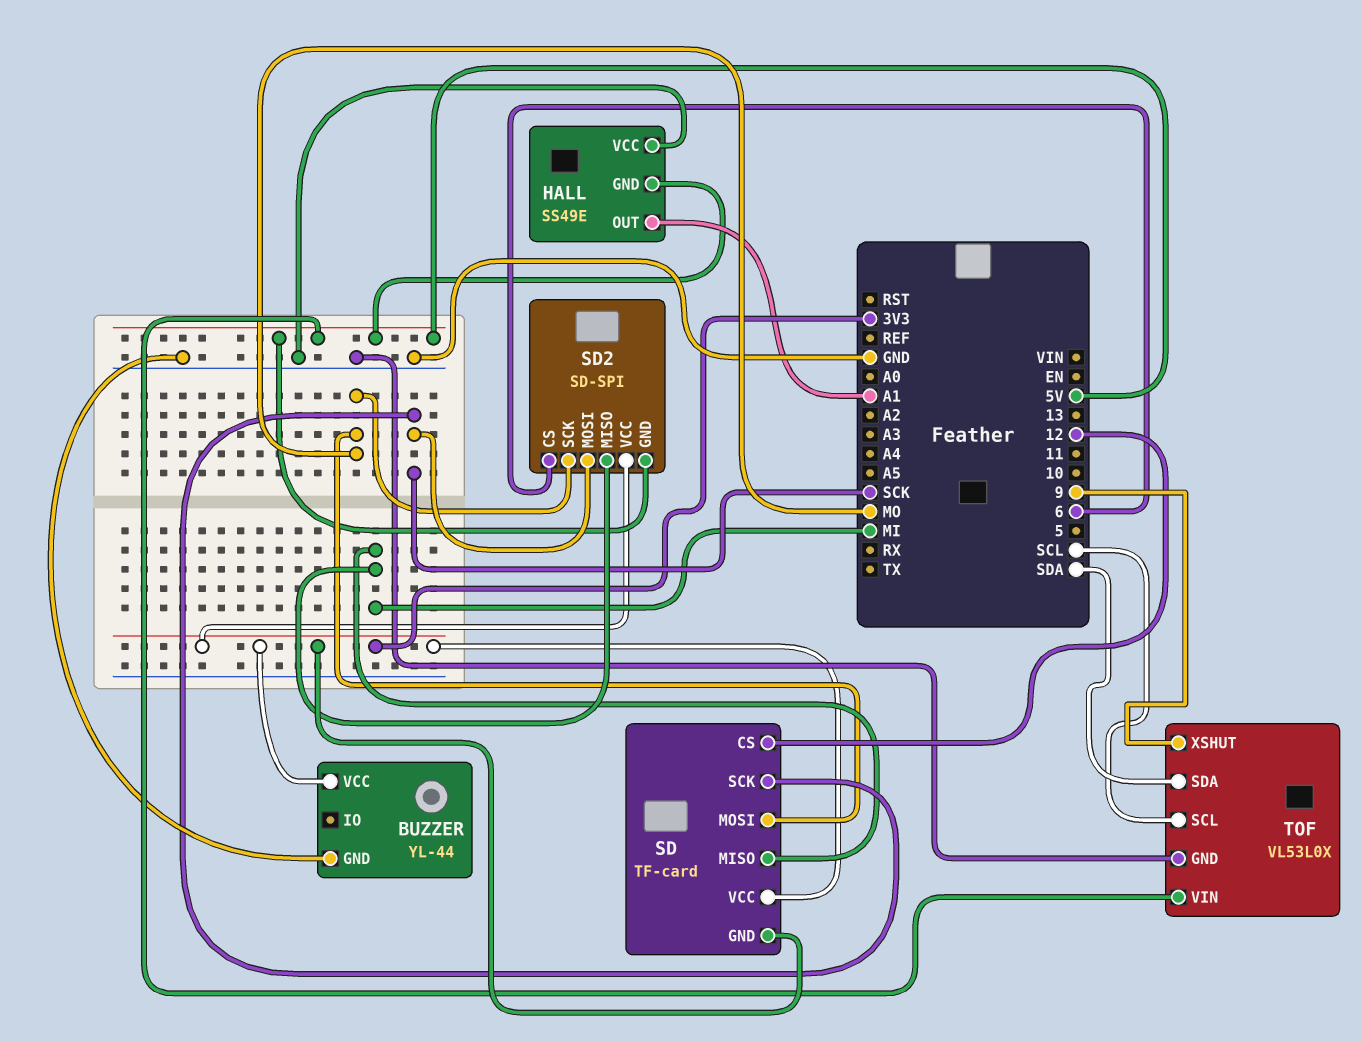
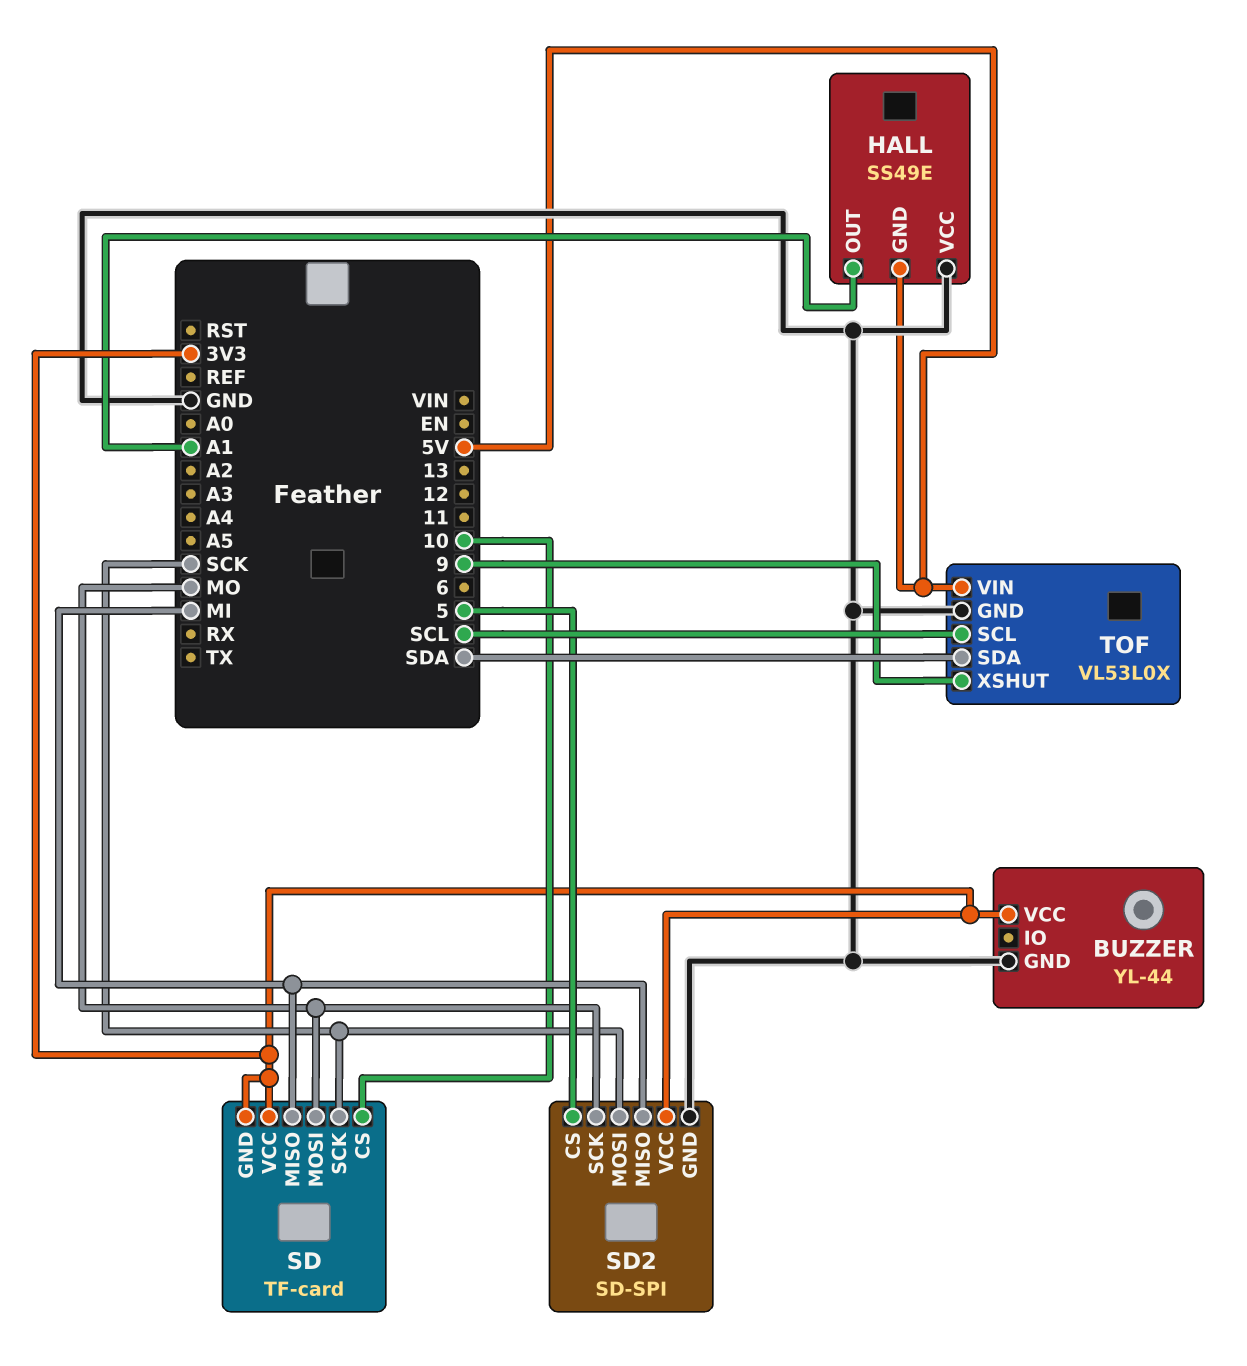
SD pin CS: 12 -> 10
SD2 pin CS: 6 -> 5
SD2 pin GND: 5V -> GND

